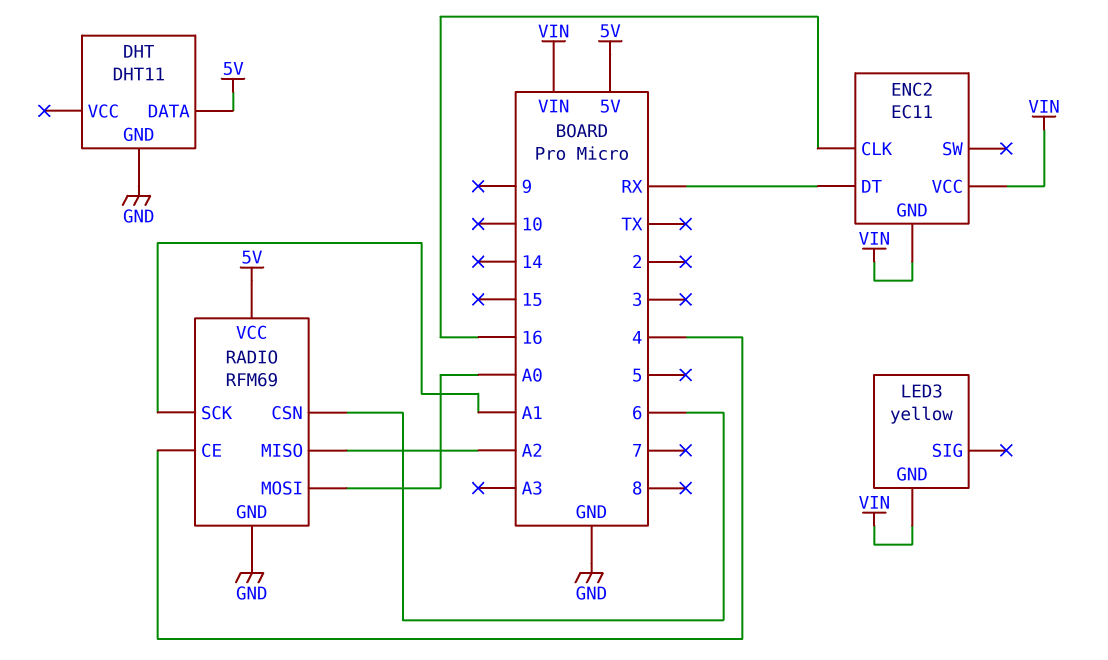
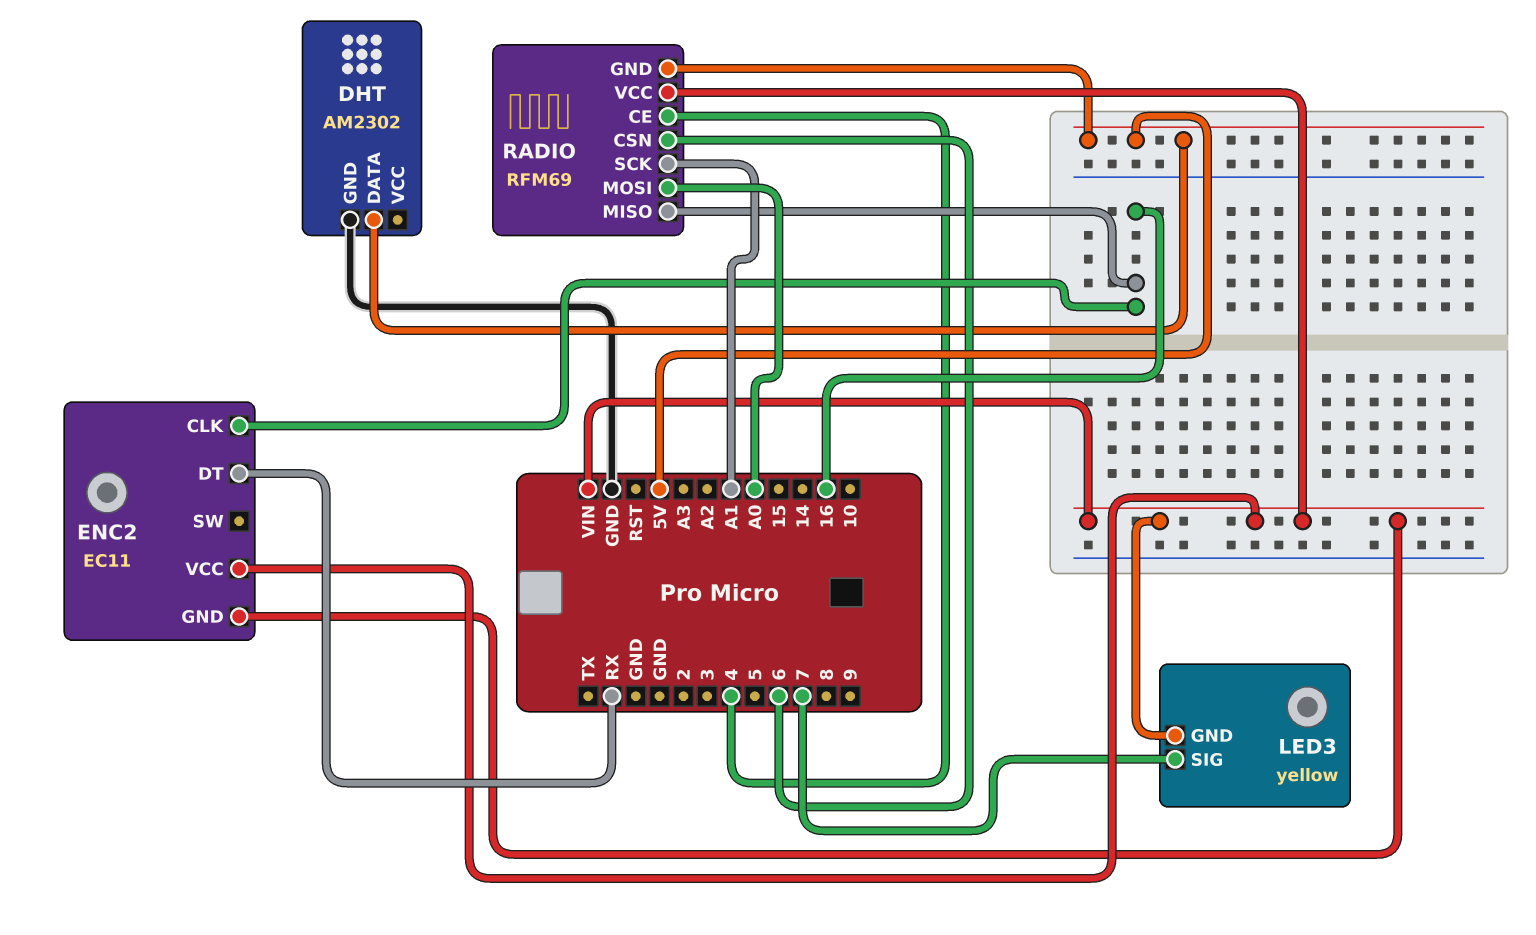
DHT: DHT11 -> AM2302
LED3 pin SIG: none -> 7
RADIO pin GND: GND -> 5V
RADIO pin MISO: A2 -> 16
RADIO pin VCC: 5V -> VIN

